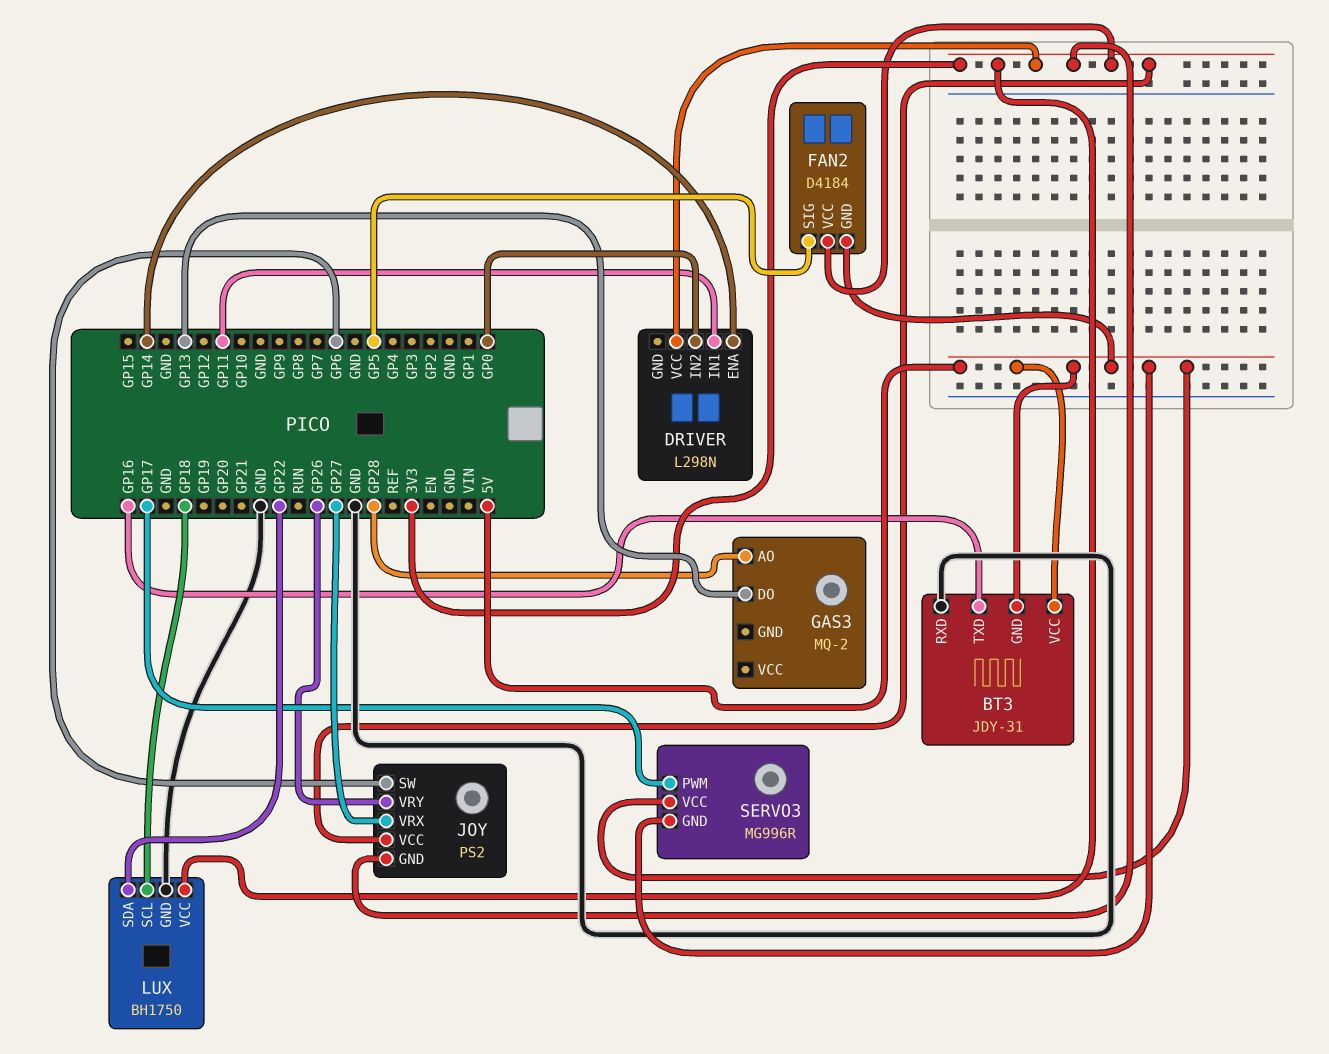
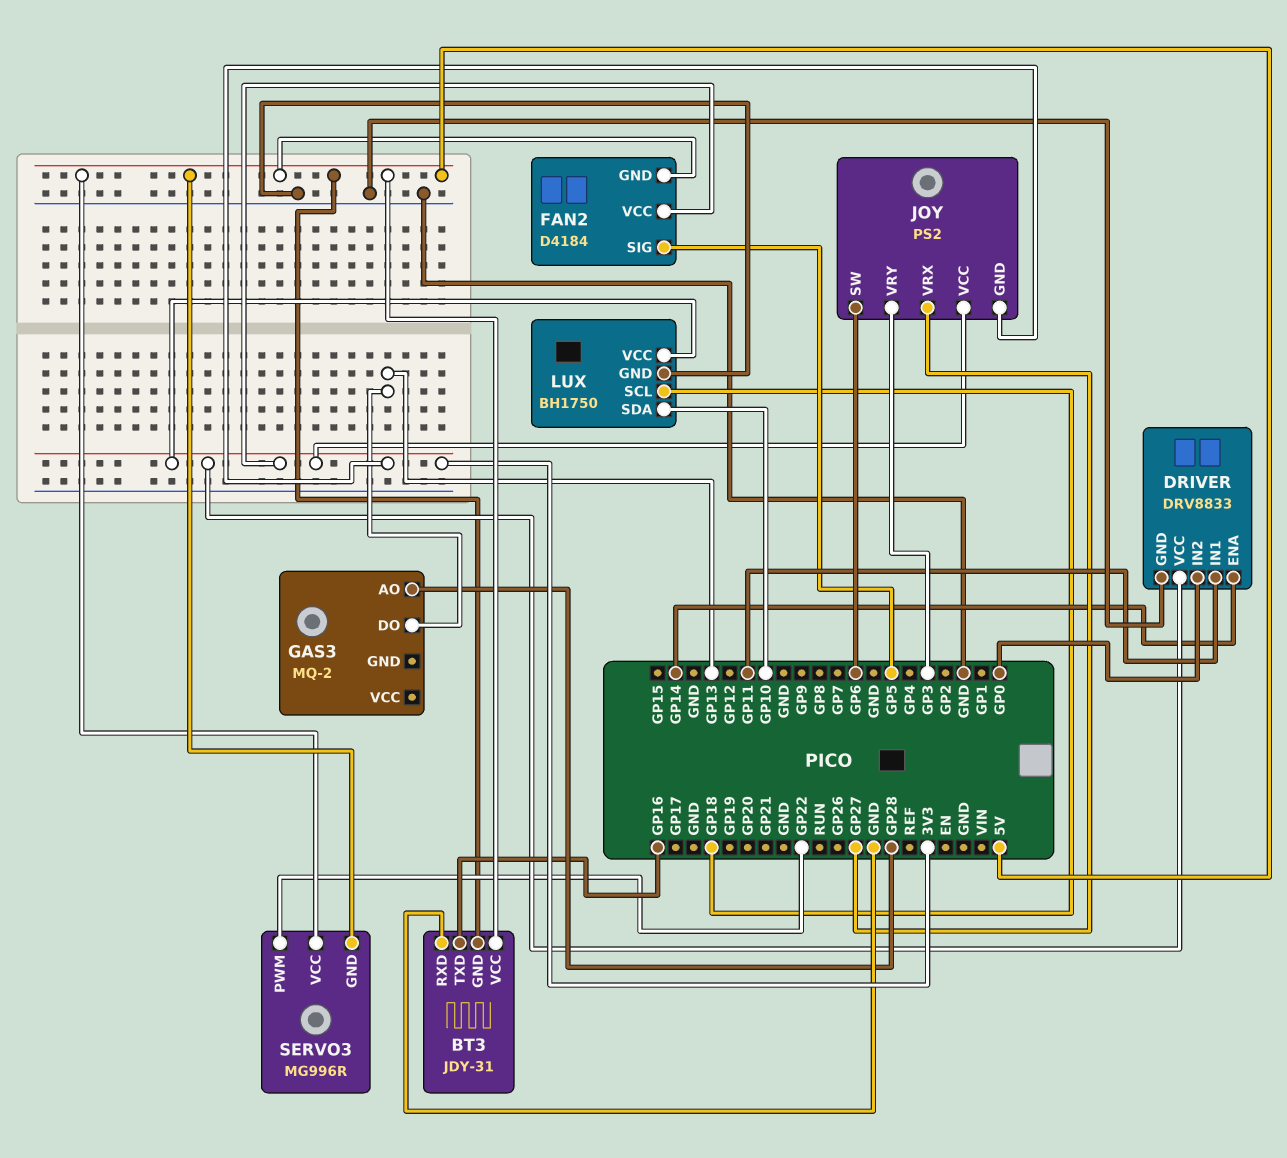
DRIVER: L298N -> DRV8833
DRIVER pin GND: none -> GND
JOY pin VRY: GP26 -> GP3
LUX pin SDA: GP22 -> GP10
SERVO3 pin PWM: GP17 -> GP22

